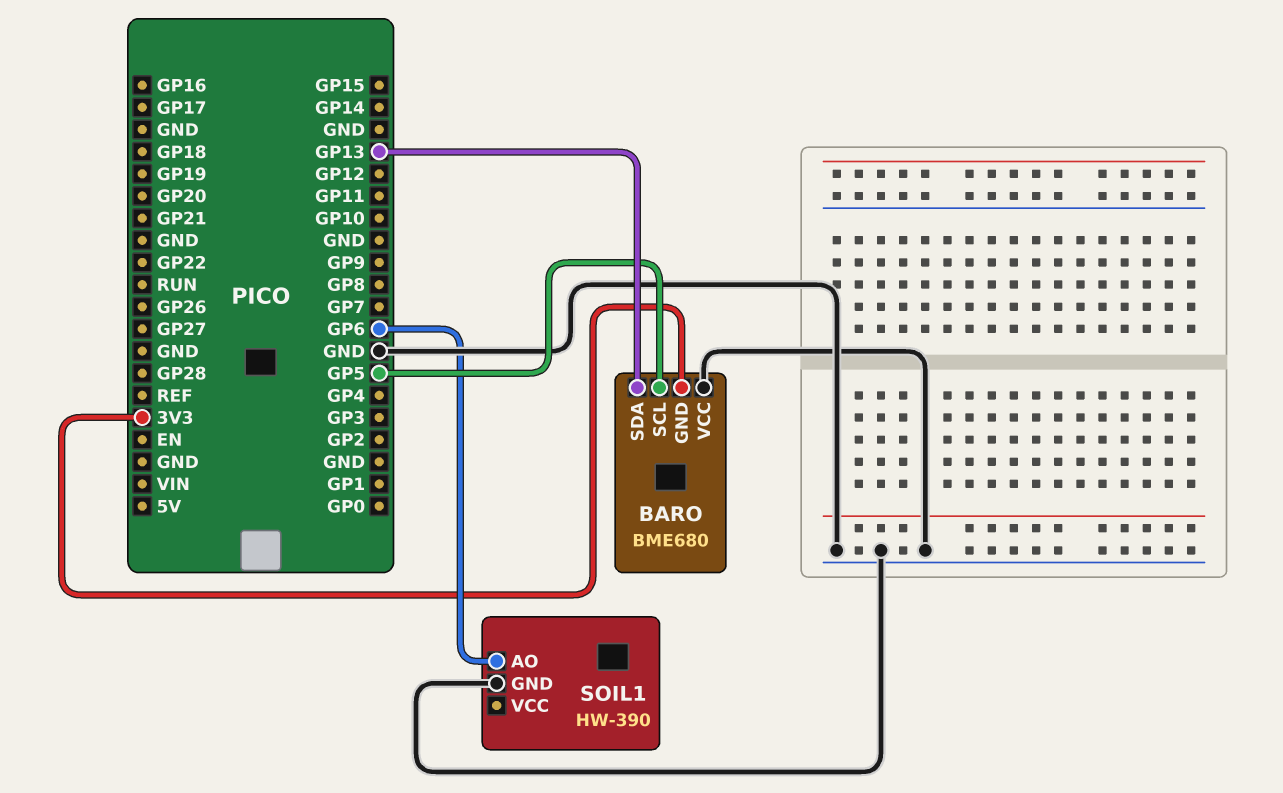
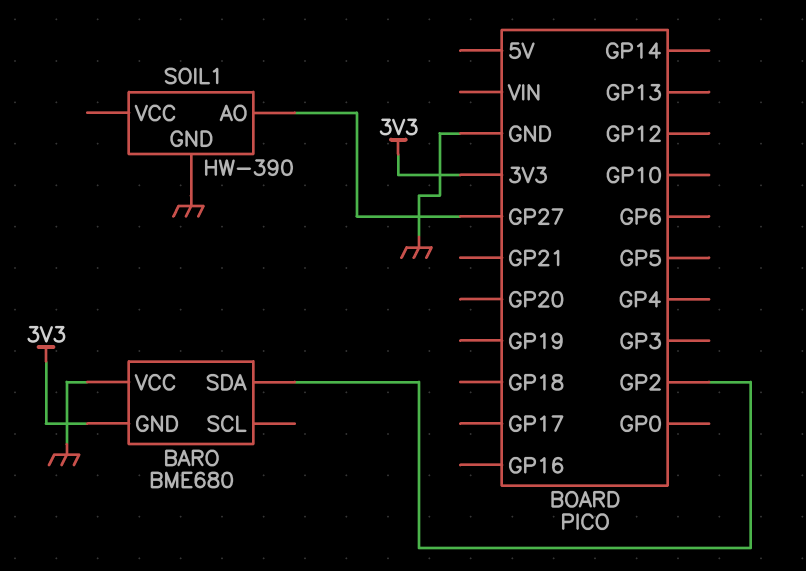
BARO pin SCL: GP5 -> none
BARO pin SDA: GP13 -> GP2
SOIL1 pin AO: GP6 -> GP27

